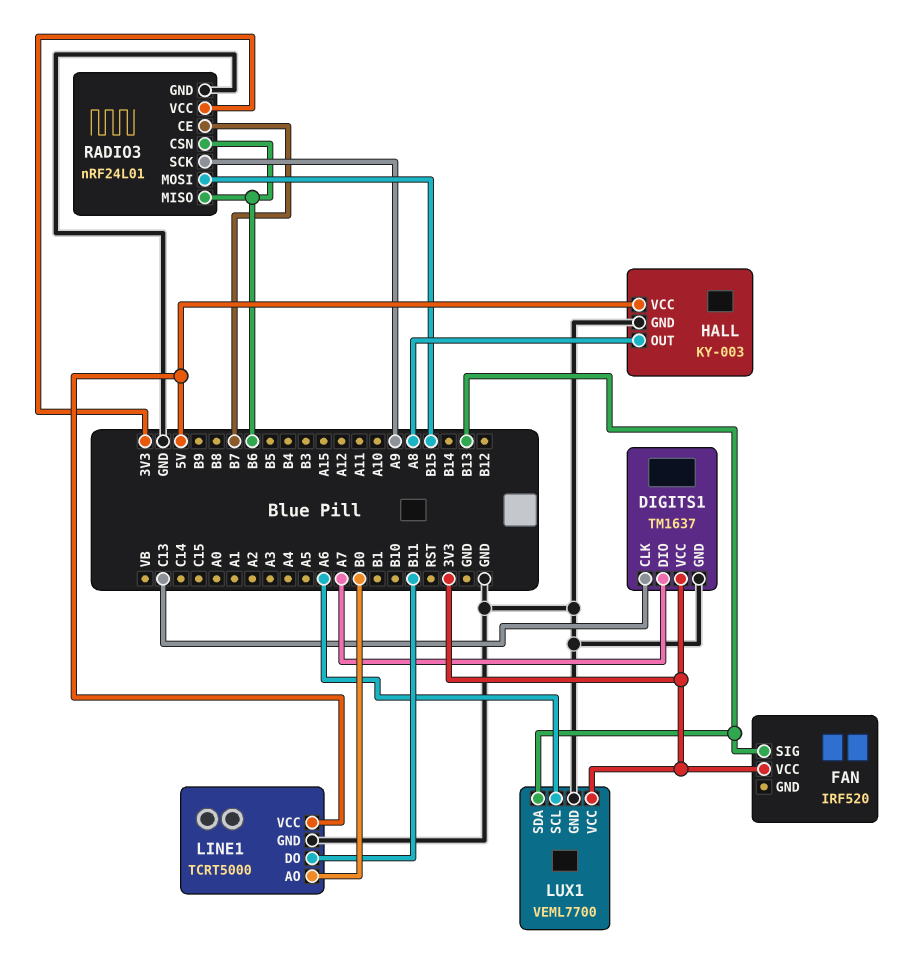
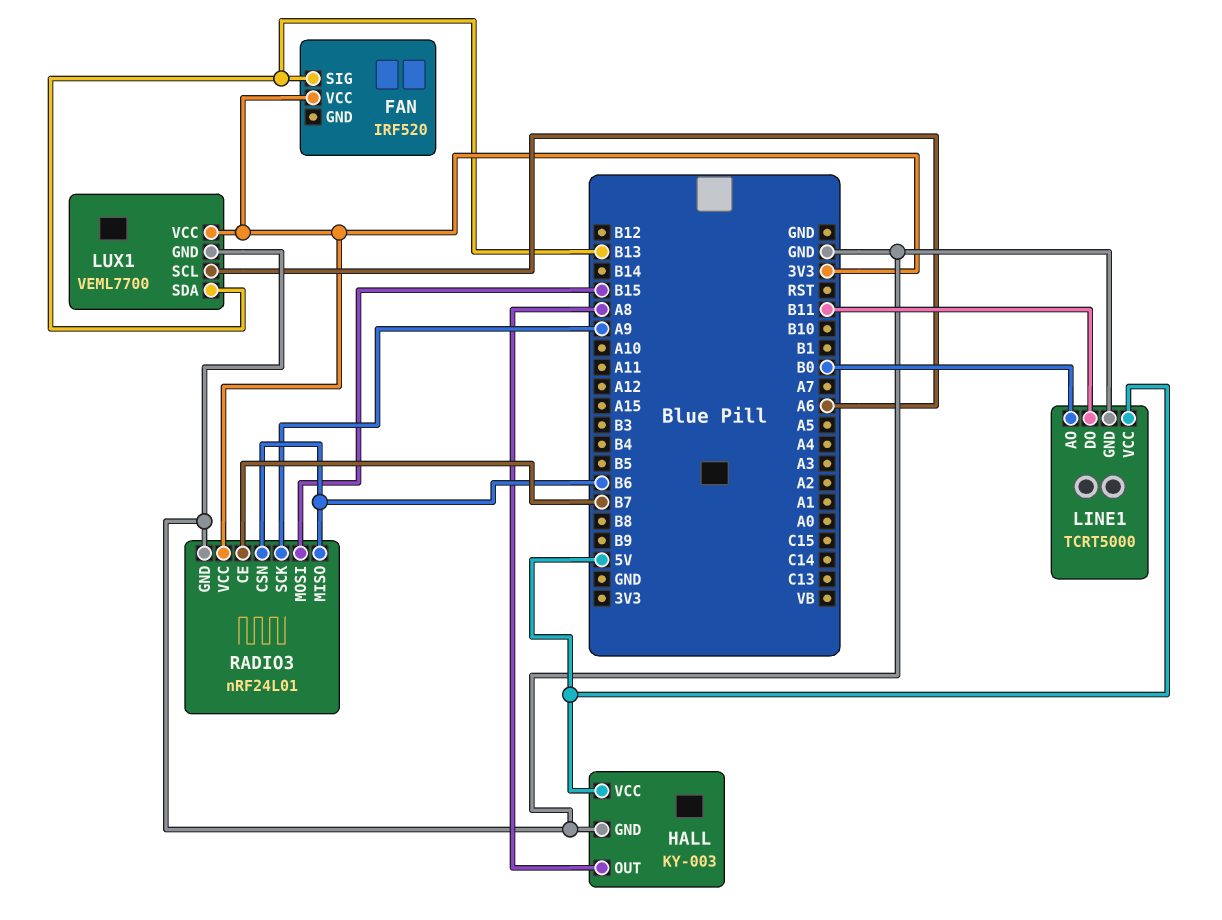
DIGITS1: TM1637 -> none
DIGITS1 pin CLK: C13 -> none
DIGITS1 pin DIO: A7 -> none
DIGITS1 pin GND: GND -> none
DIGITS1 pin VCC: 3V3 -> none

